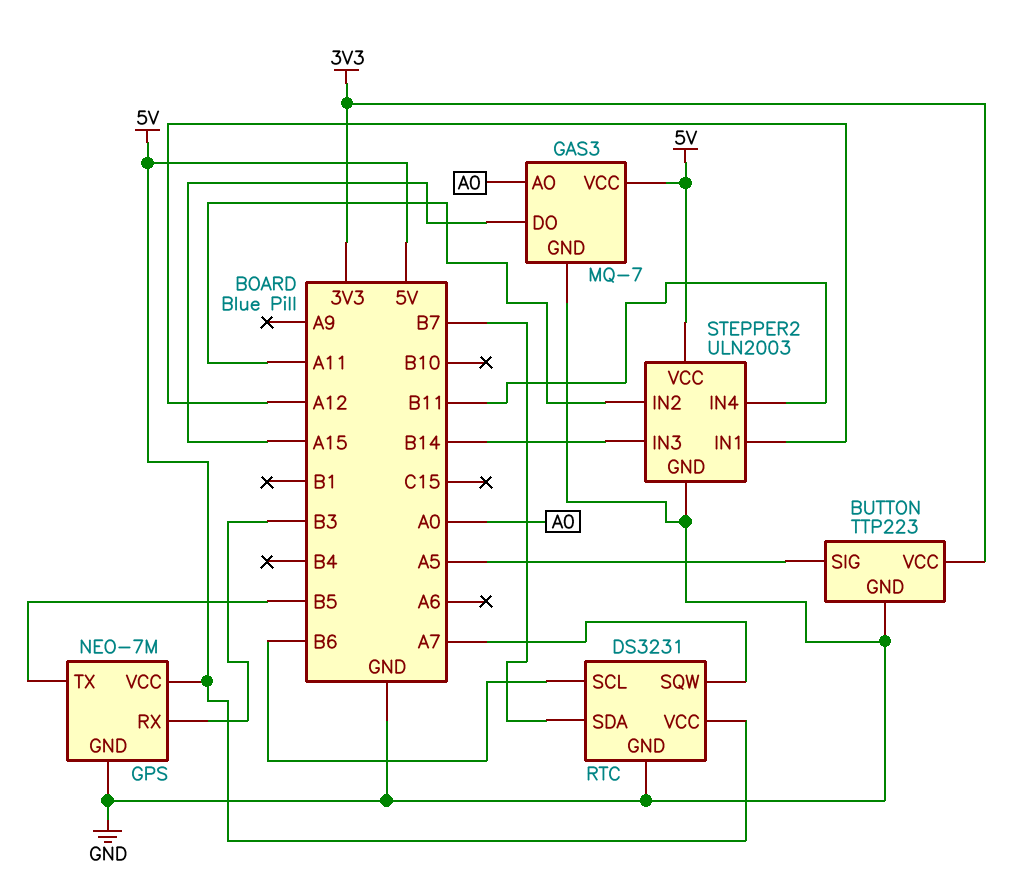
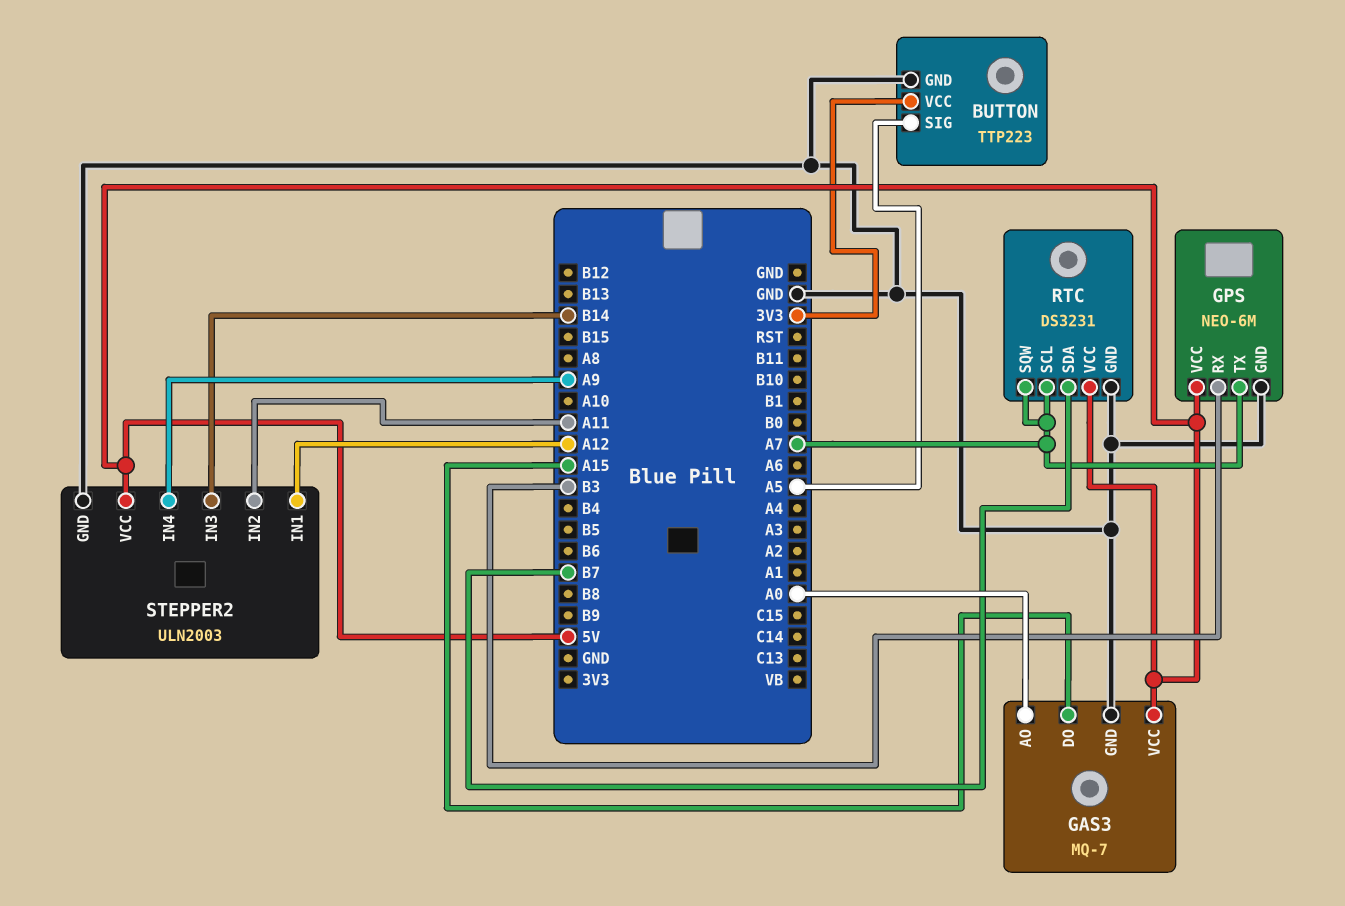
GPS: NEO-7M -> NEO-6M
GPS pin TX: B5 -> A7
RTC pin SCL: B6 -> A7
STEPPER2 pin IN4: B11 -> A9

